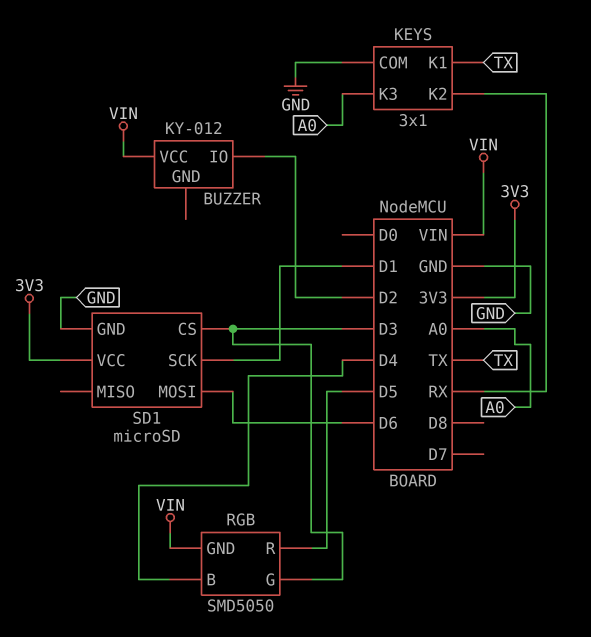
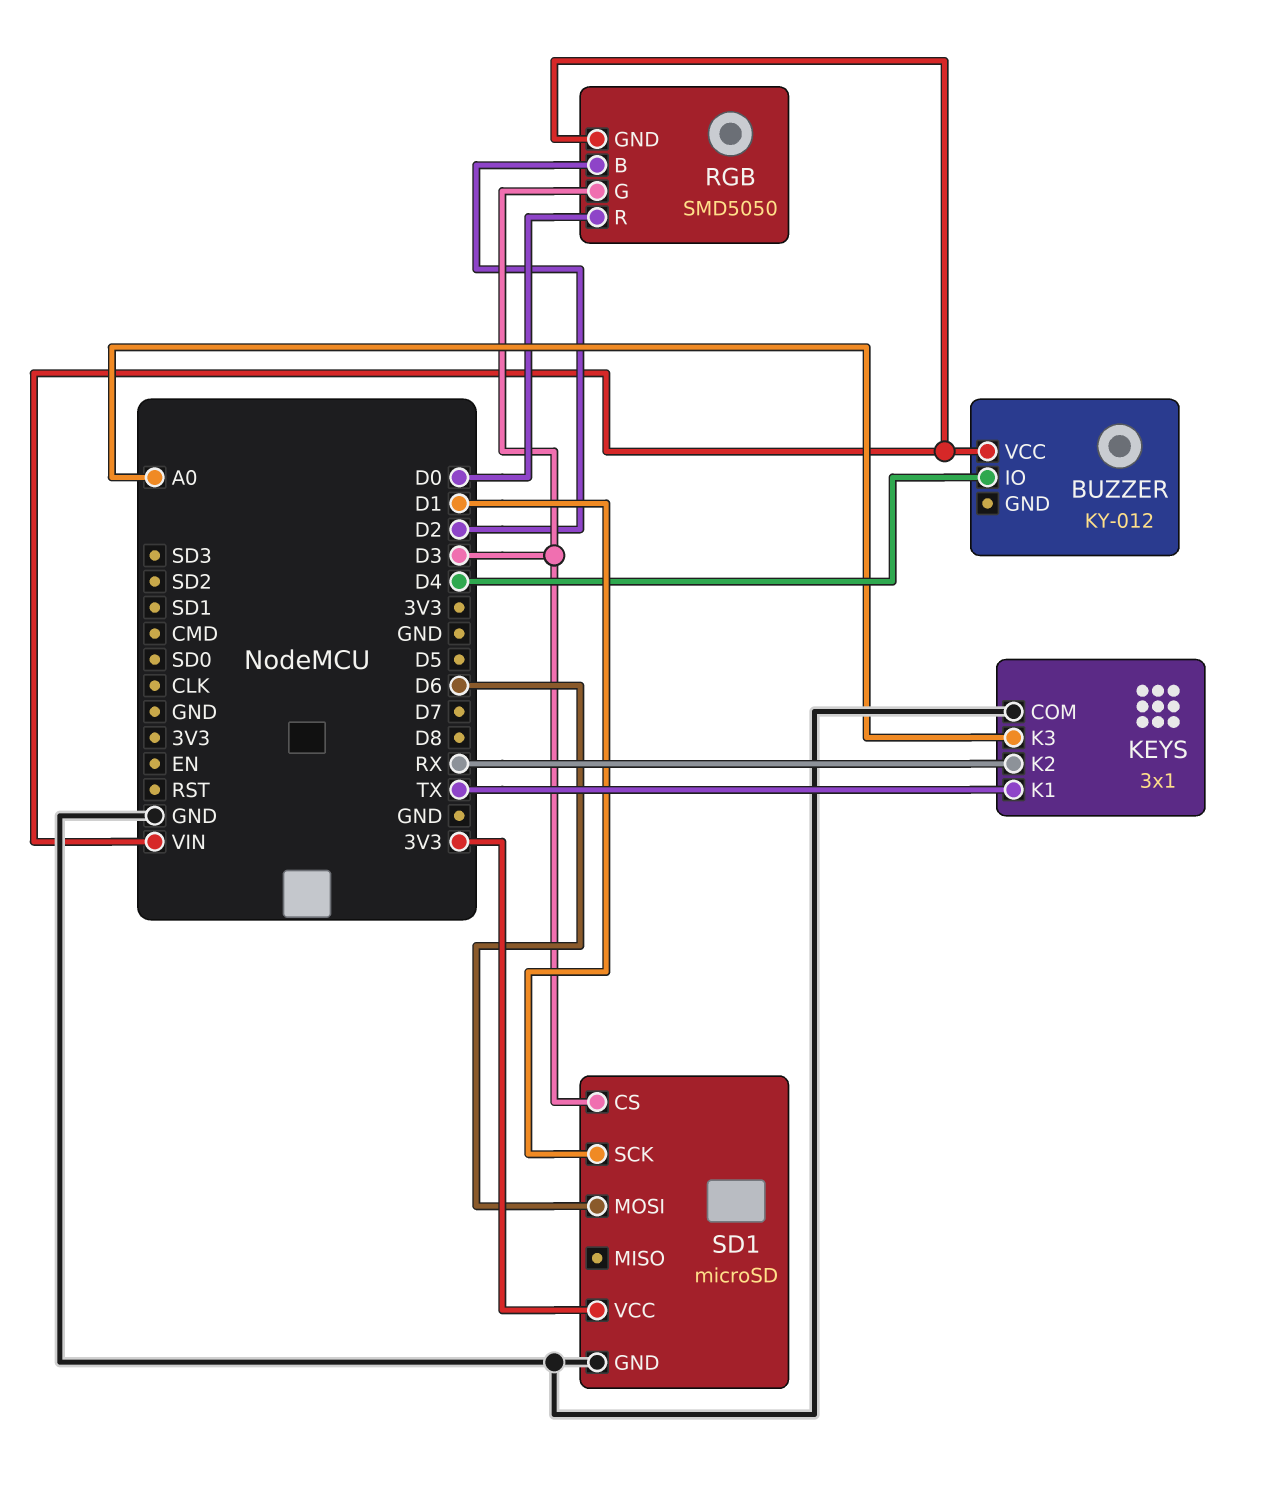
BUZZER pin IO: D2 -> D4
RGB pin B: D4 -> D2
RGB pin R: D5 -> D0

